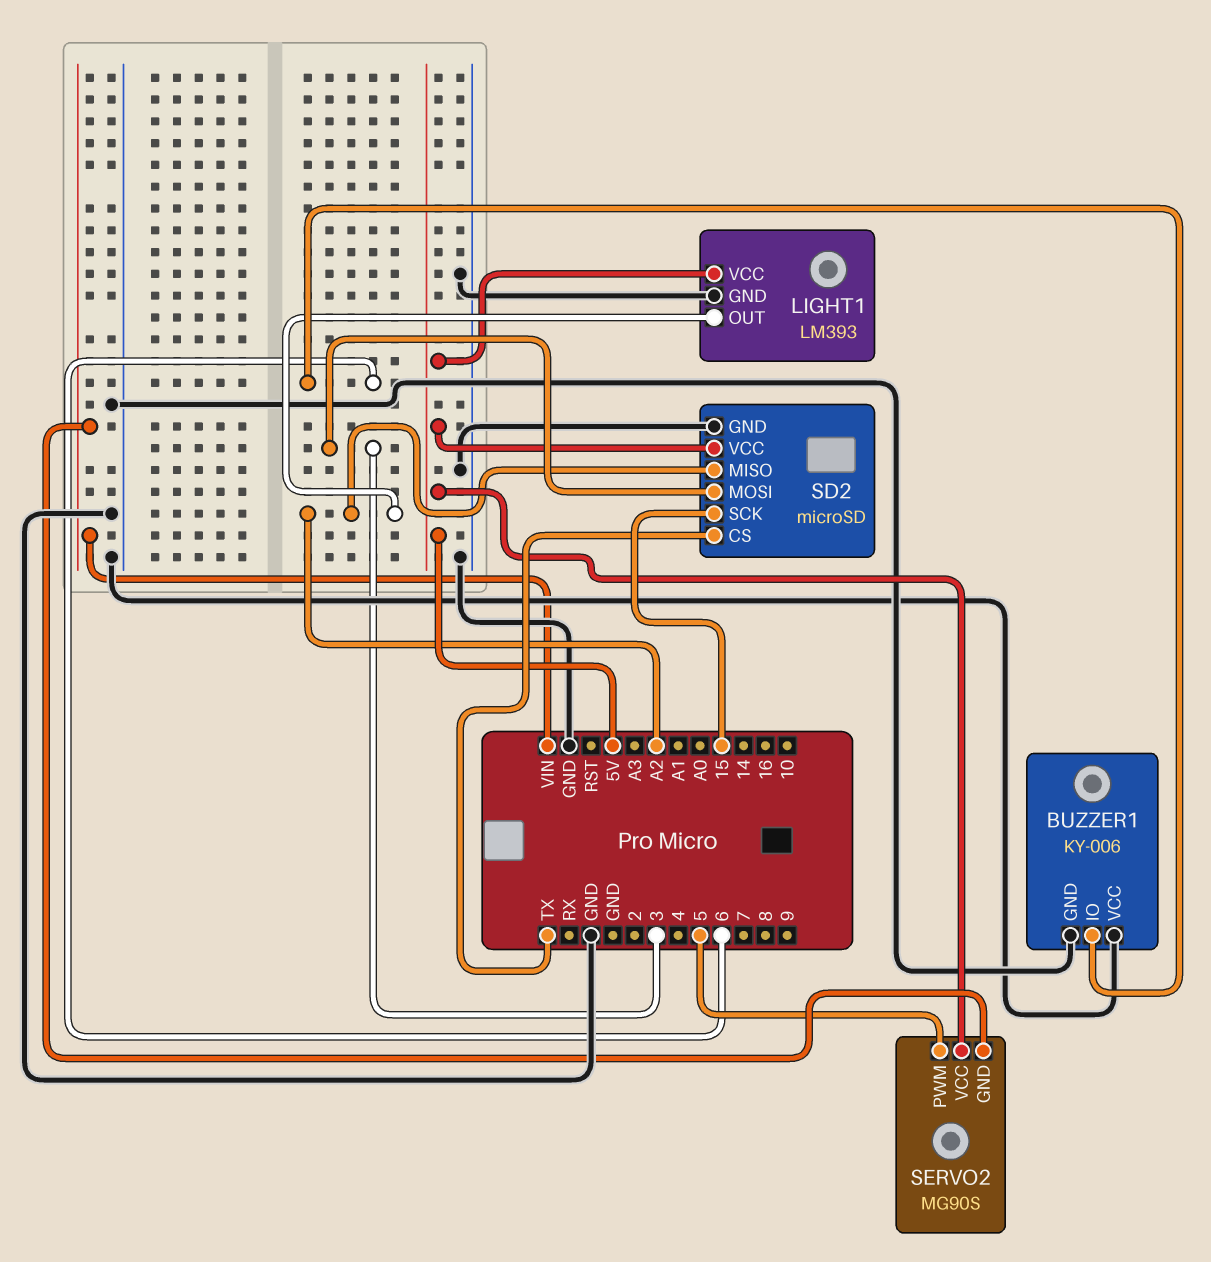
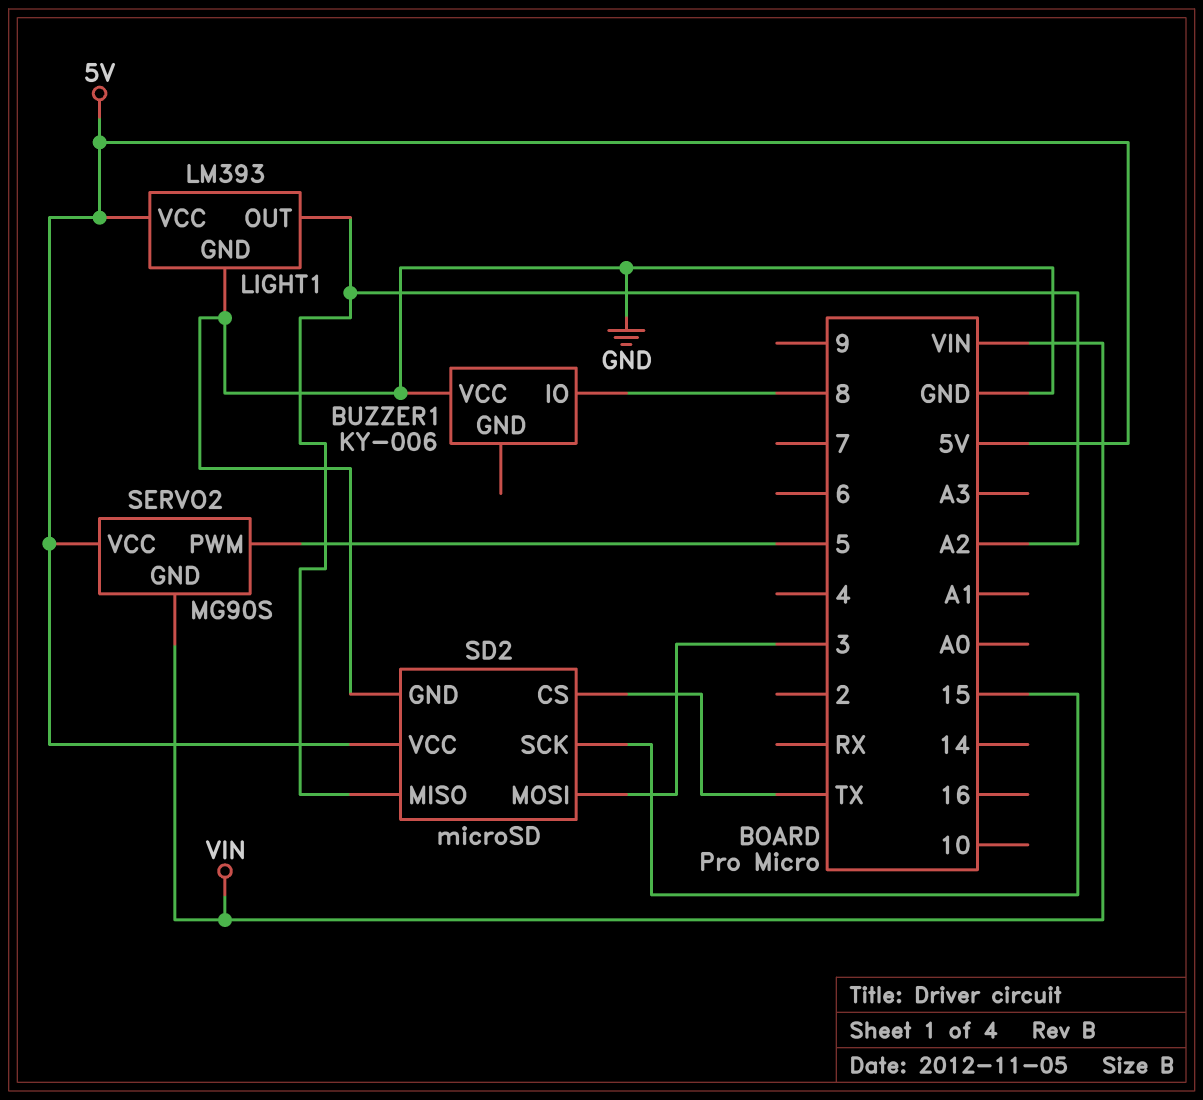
BUZZER1 pin GND: GND -> none
BUZZER1 pin IO: 6 -> 8

